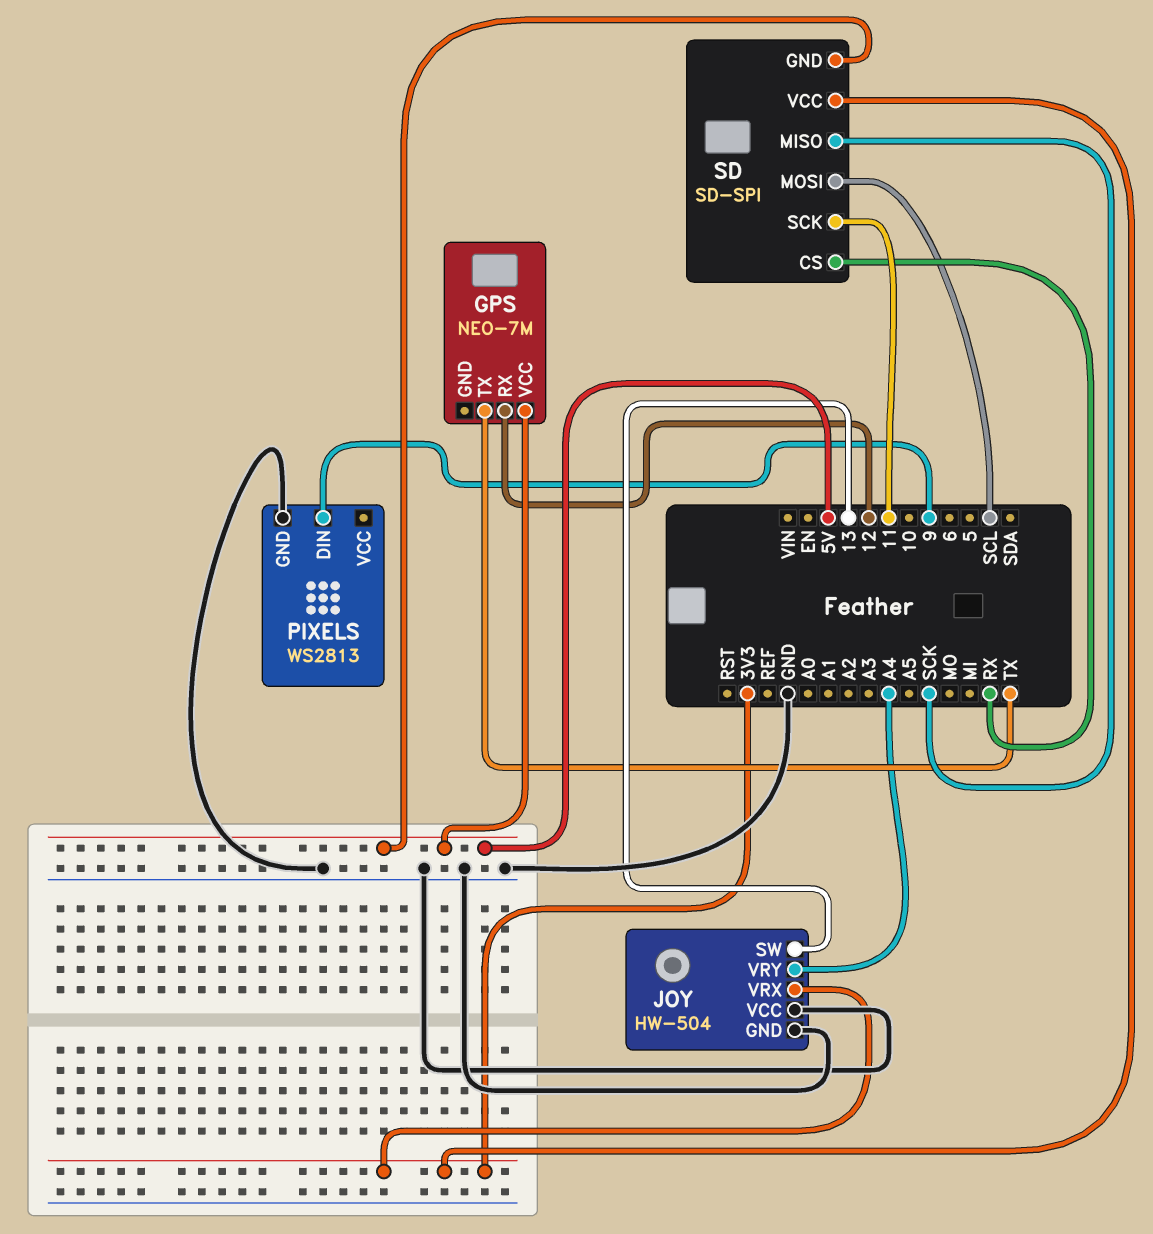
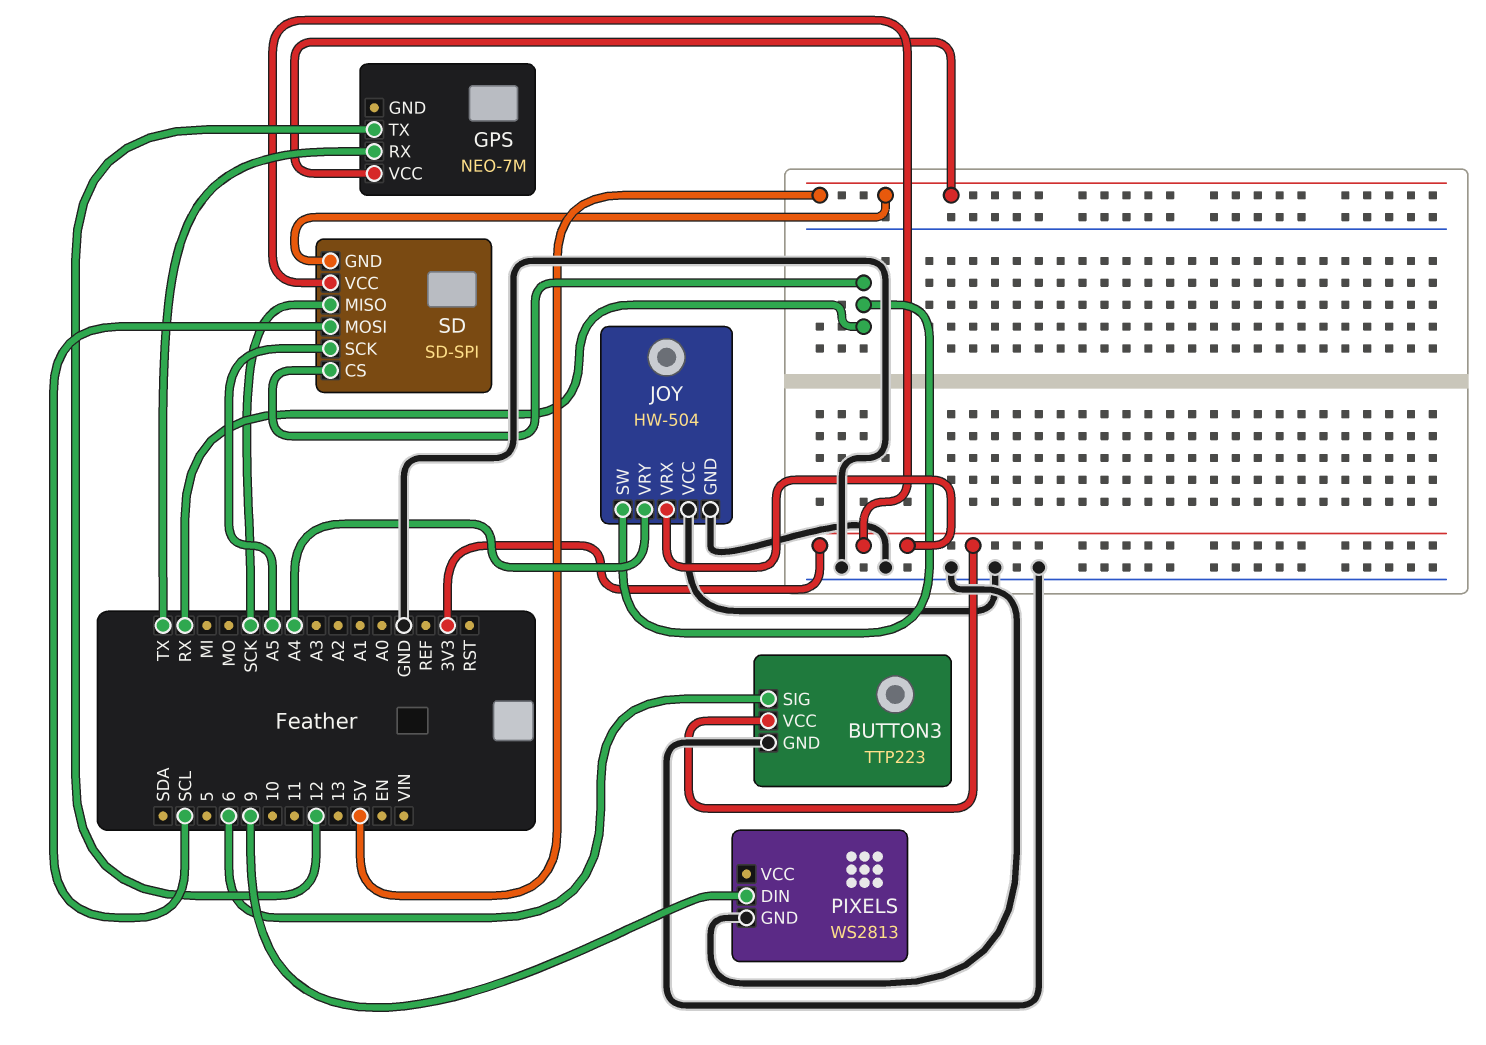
BUTTON3: none -> TTP223
BUTTON3 pin GND: none -> GND
BUTTON3 pin SIG: none -> 6
BUTTON3 pin VCC: none -> 3V3
GPS pin RX: 12 -> TX
GPS pin TX: TX -> 12
JOY pin SW: 13 -> RX
SD pin SCK: 11 -> A5

